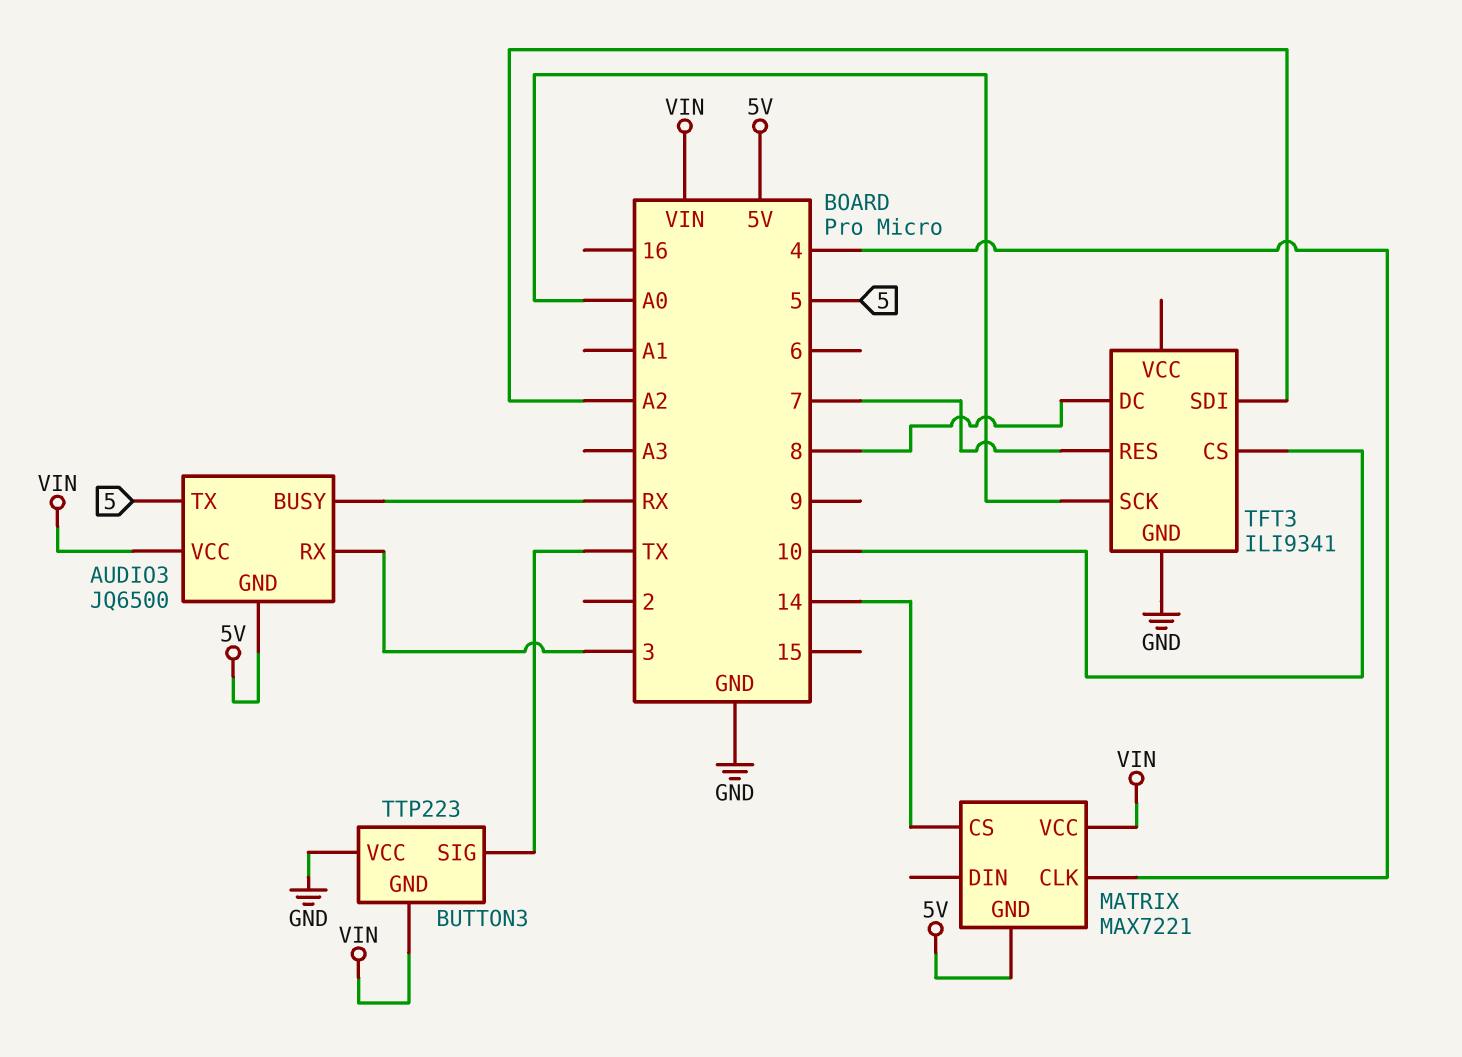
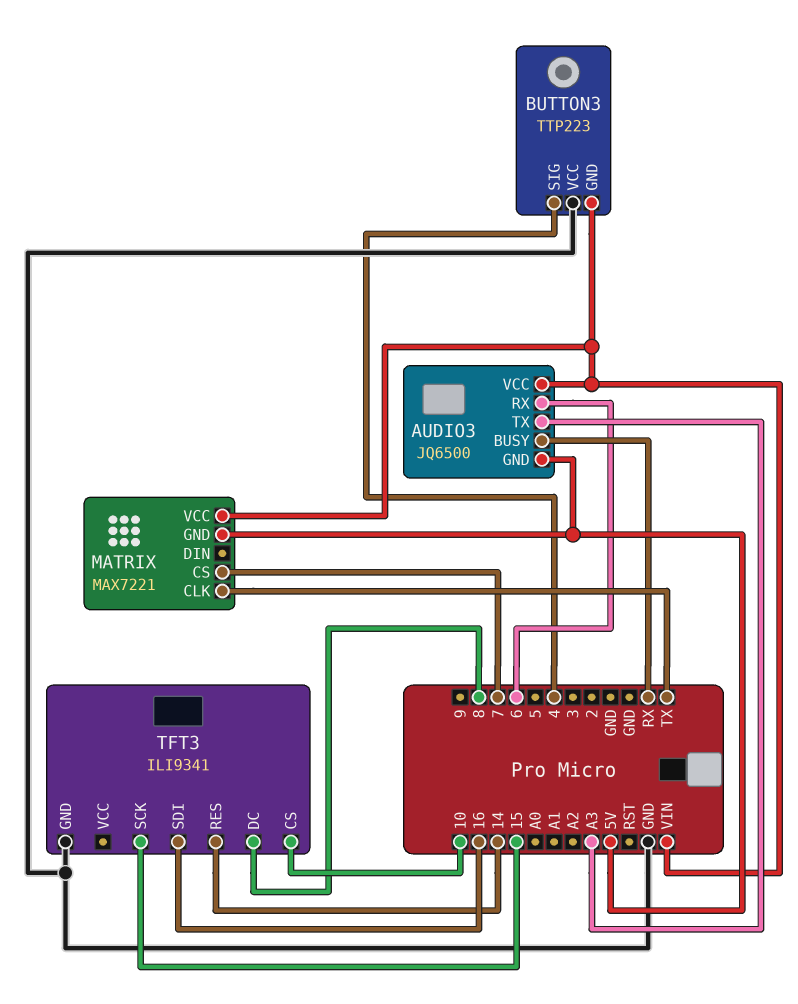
AUDIO3 pin RX: 3 -> 6
AUDIO3 pin TX: 5 -> A3
BUTTON3 pin SIG: TX -> 4
MATRIX pin CLK: 4 -> TX
MATRIX pin CS: 14 -> 7
TFT3 pin RES: 7 -> 14
TFT3 pin SCK: A0 -> 15
TFT3 pin SDI: A2 -> 16

